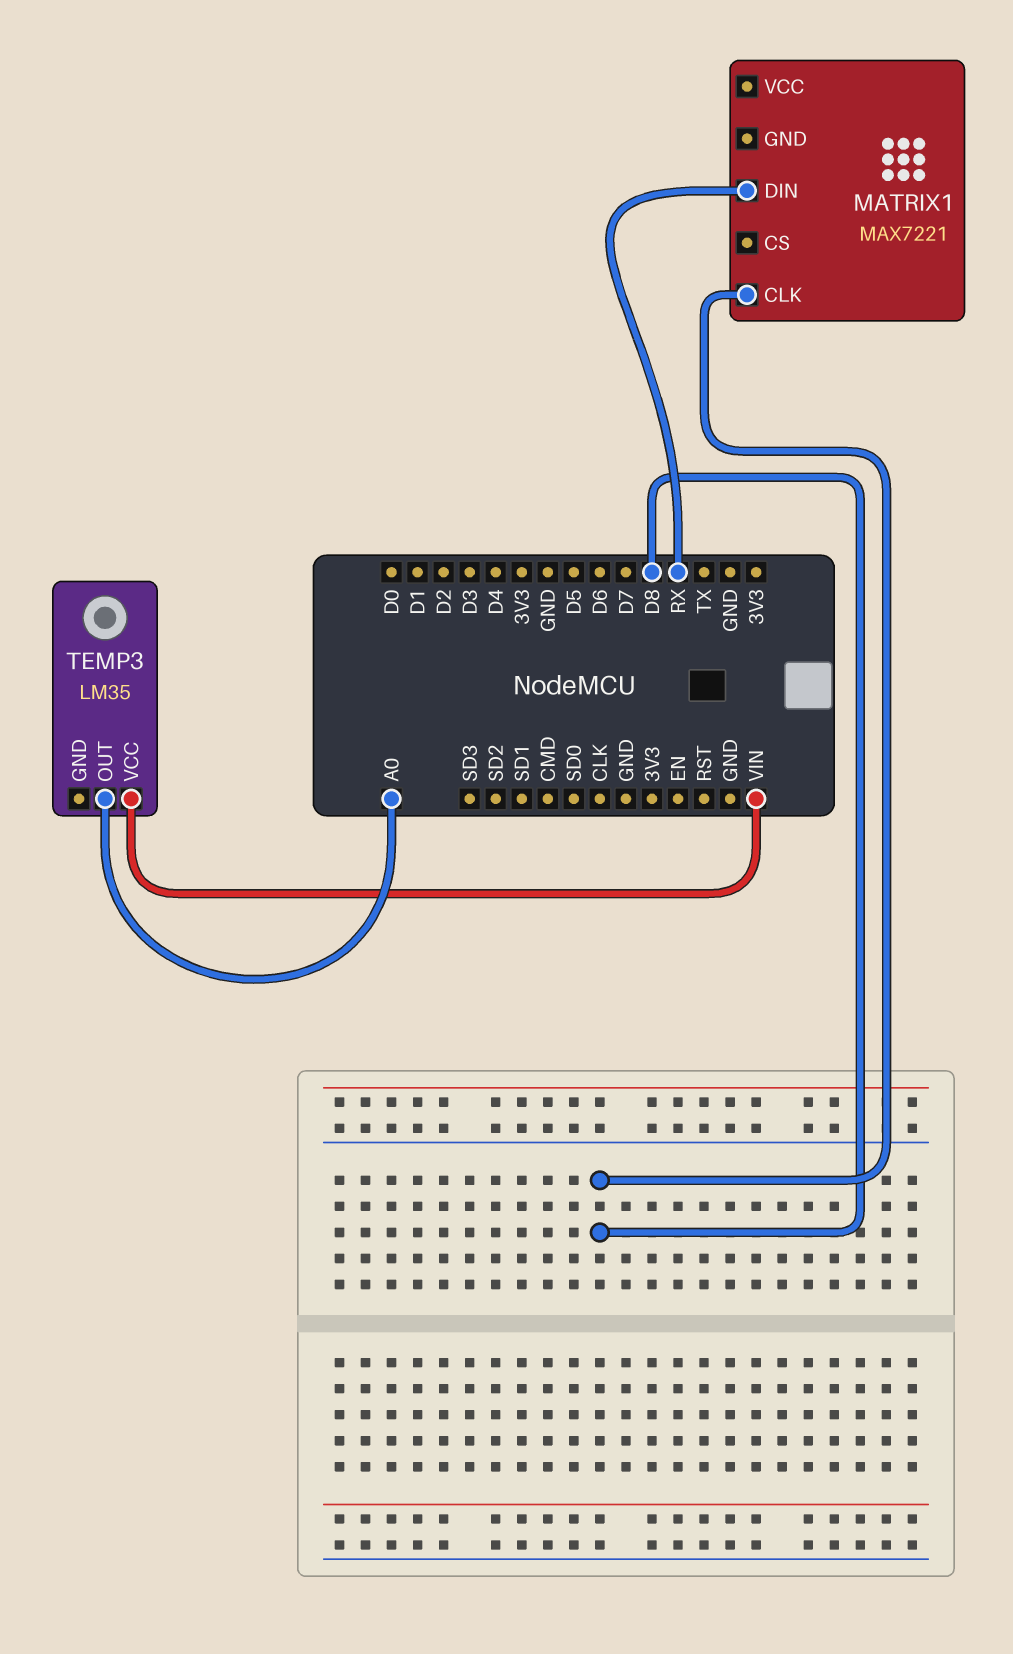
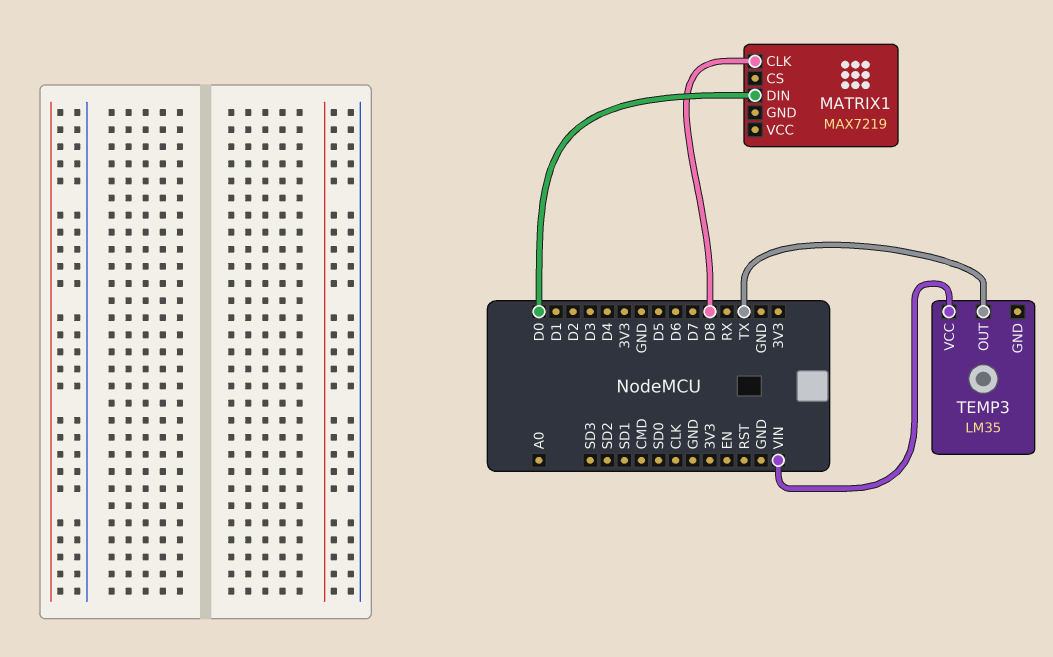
MATRIX1: MAX7221 -> MAX7219
MATRIX1 pin DIN: RX -> D0
TEMP3 pin OUT: A0 -> TX

